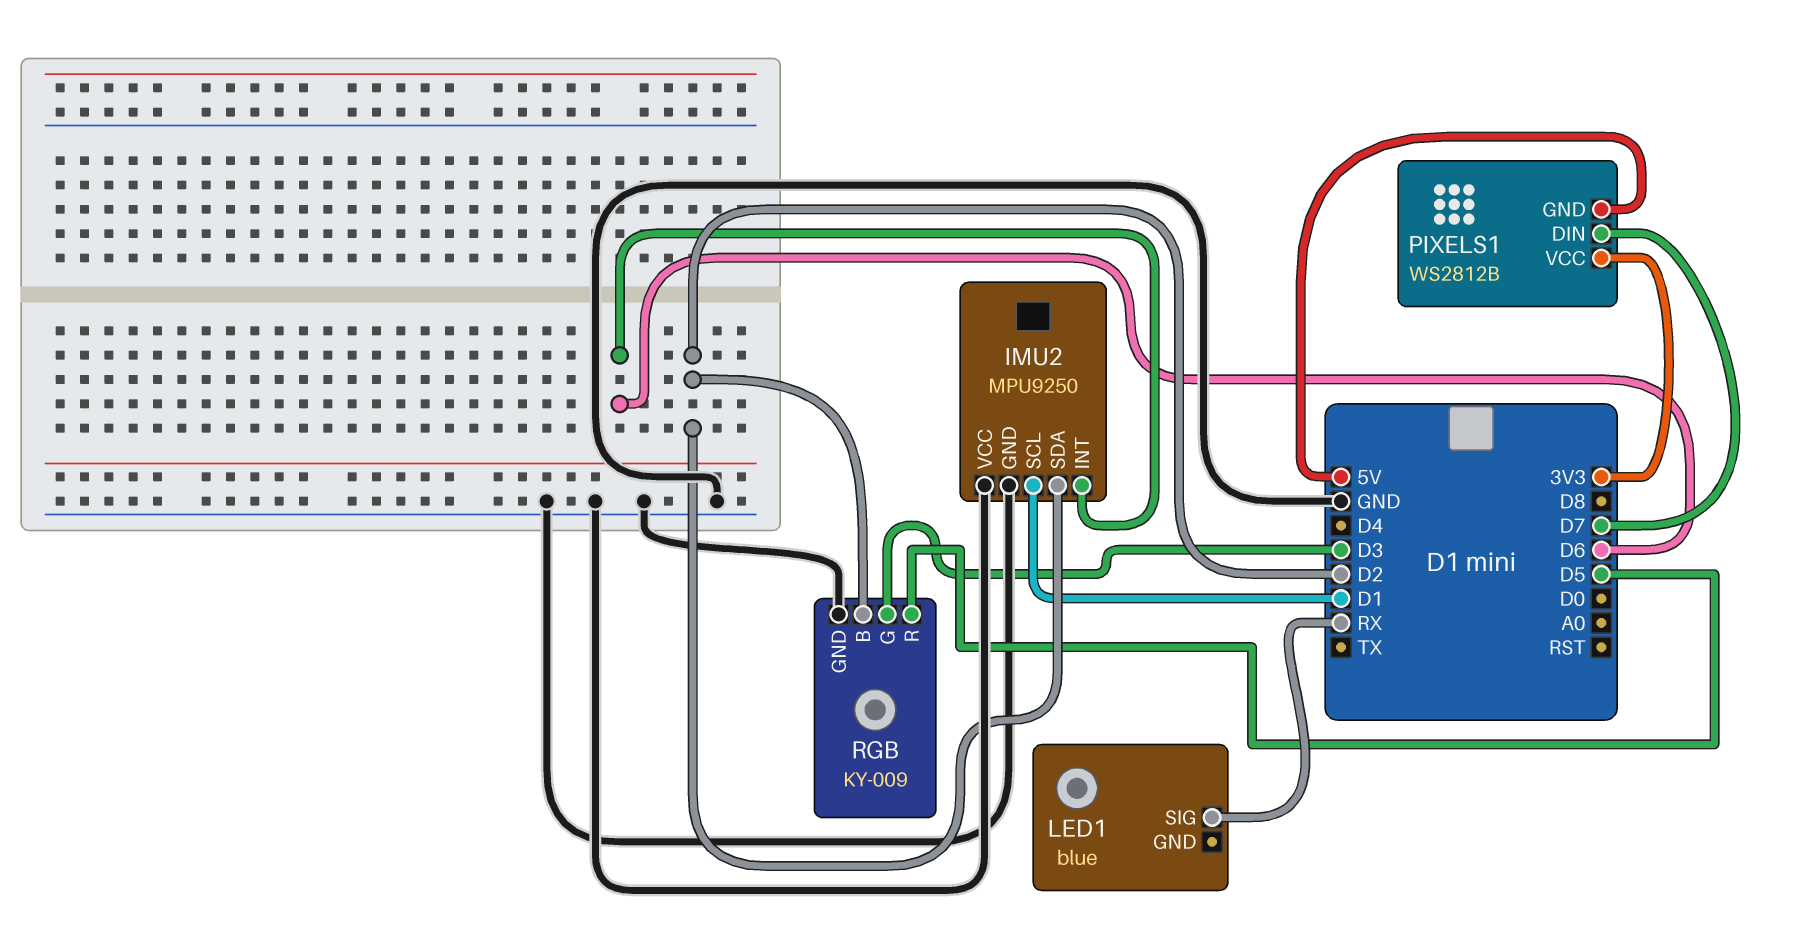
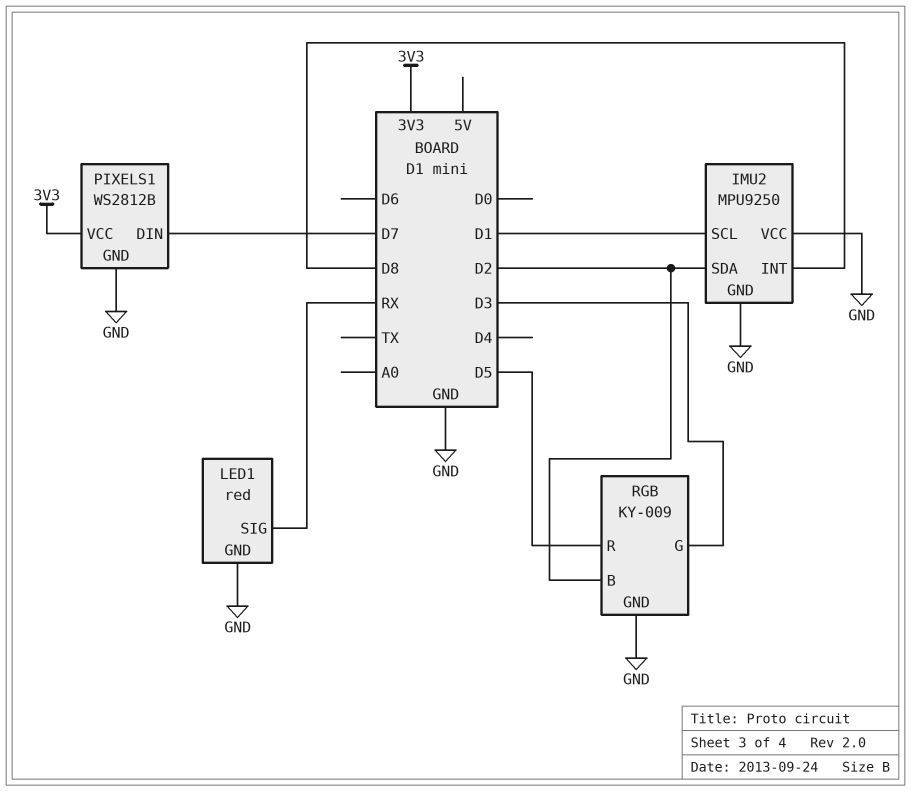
IMU2 pin INT: D6 -> D8
LED1: blue -> red
LED1 pin GND: none -> GND
PIXELS1 pin GND: 5V -> GND

